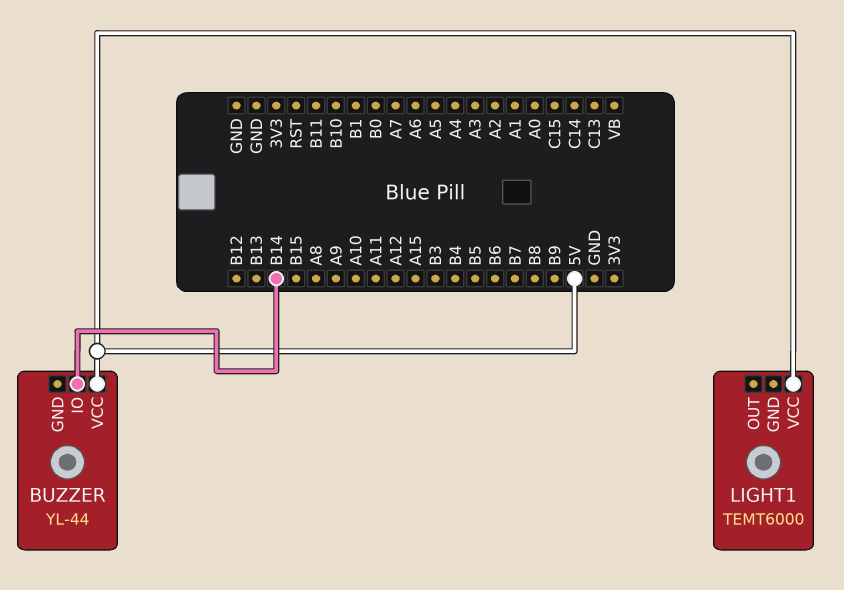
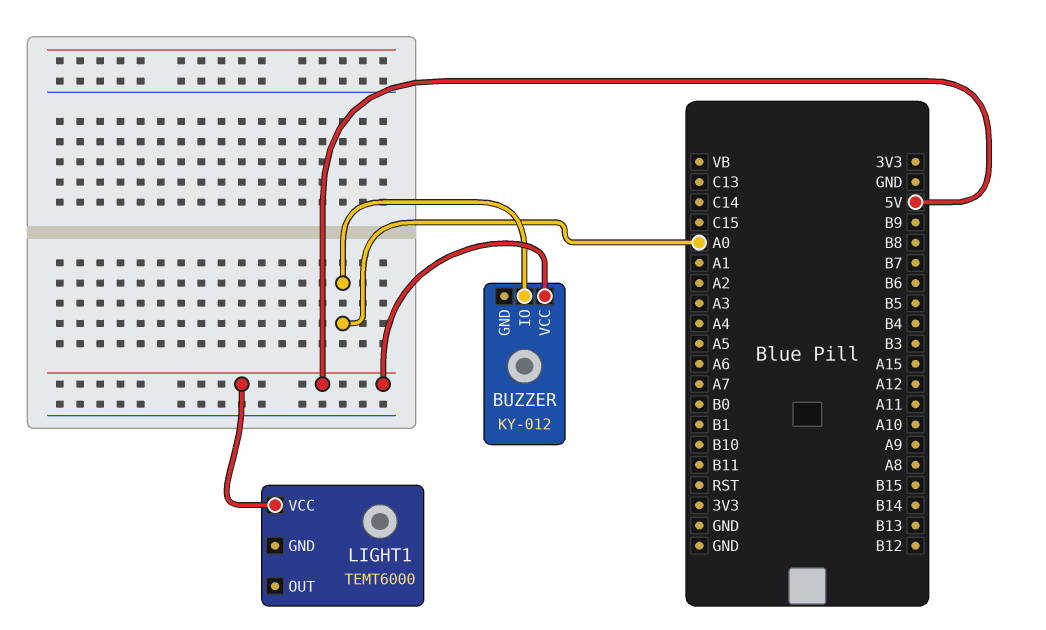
BUZZER: YL-44 -> KY-012
BUZZER pin IO: B14 -> A0

